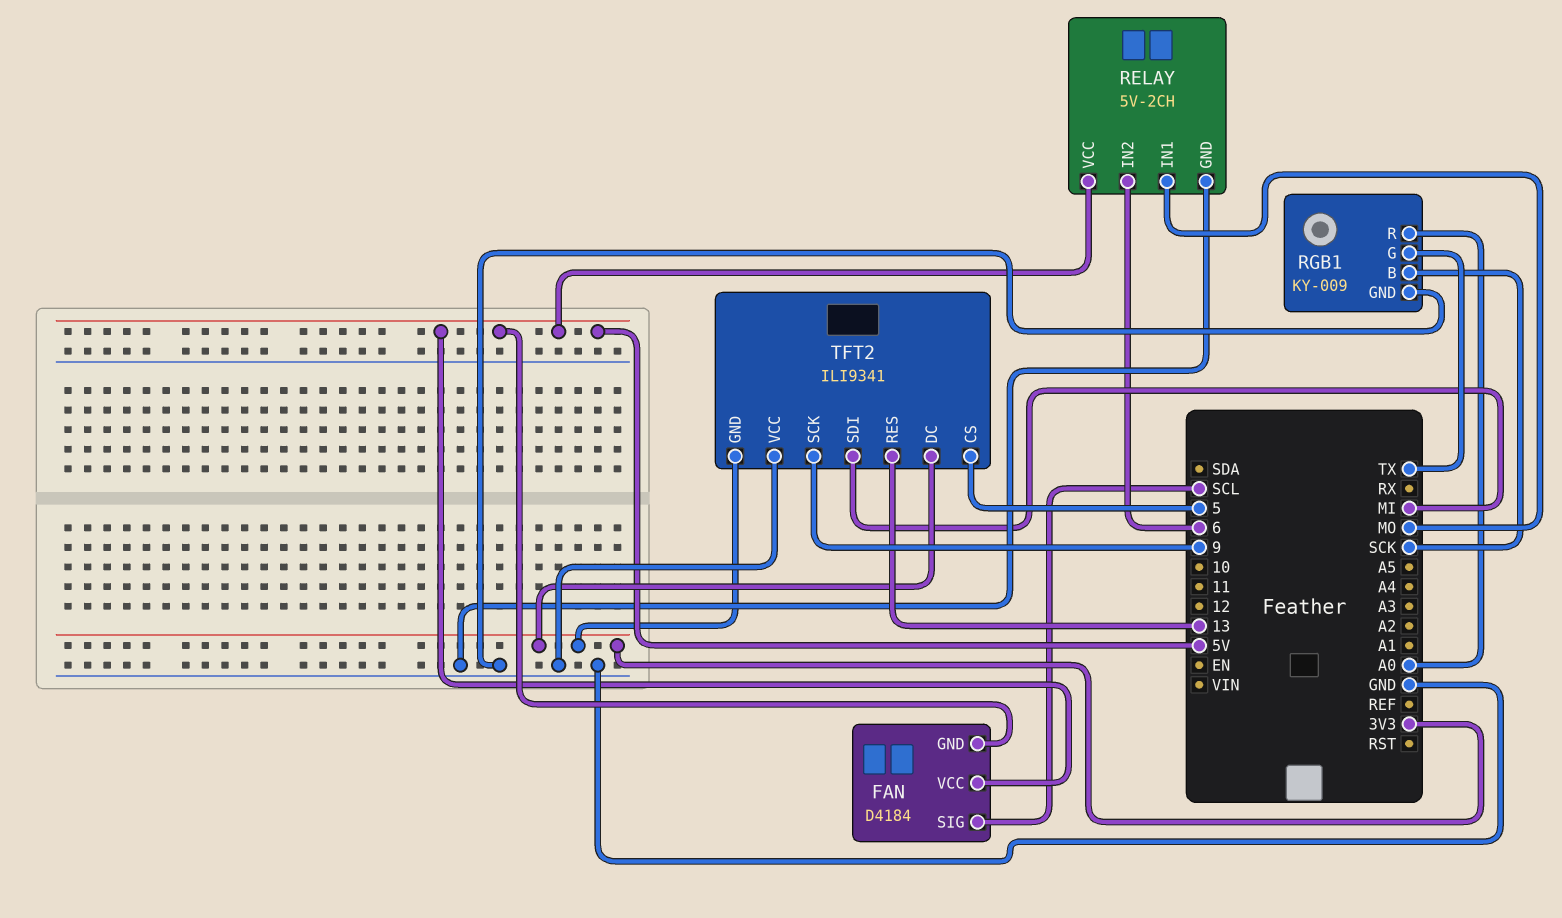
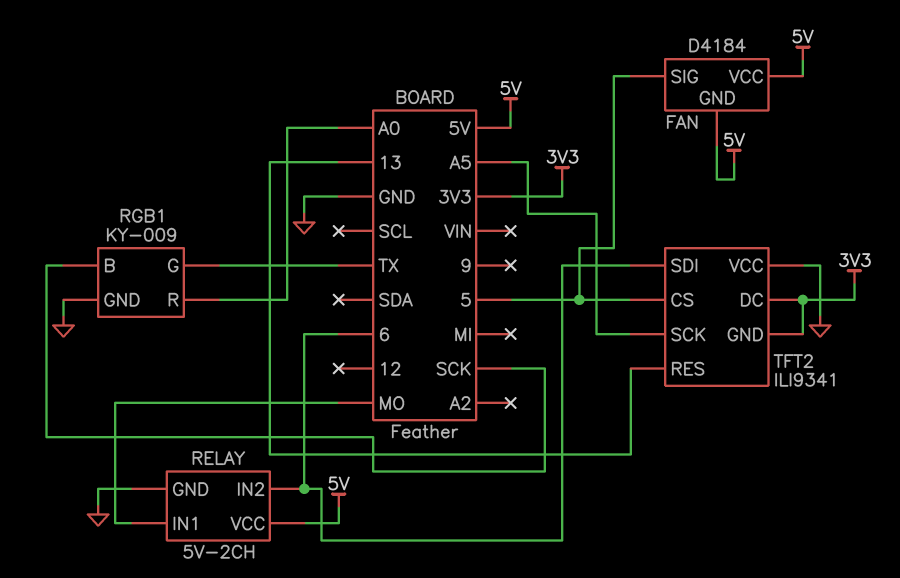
FAN pin SIG: SCL -> 5
TFT2 pin SCK: 9 -> A5
TFT2 pin SDI: MI -> 6

